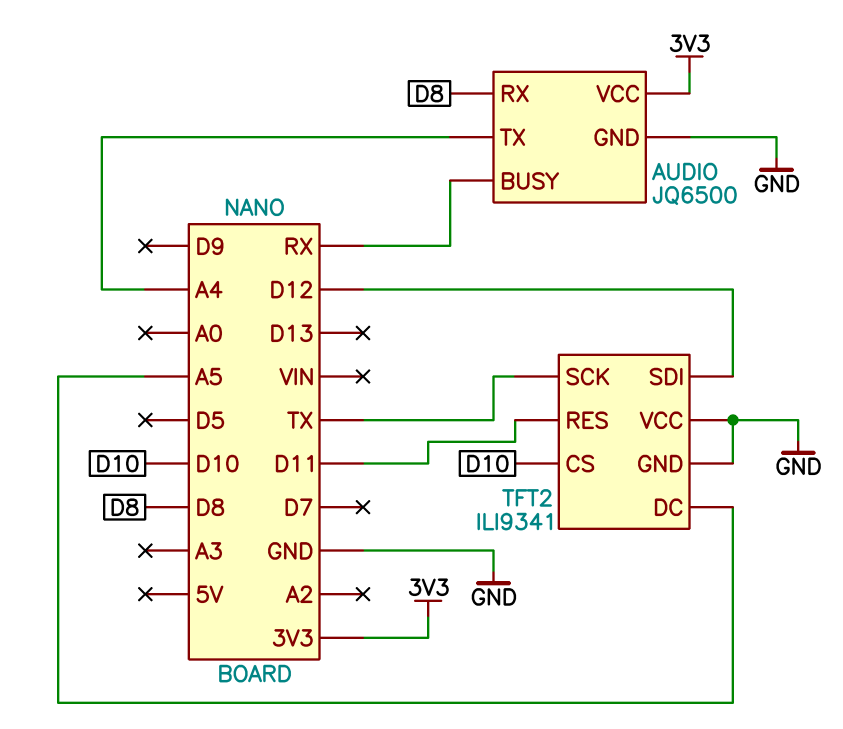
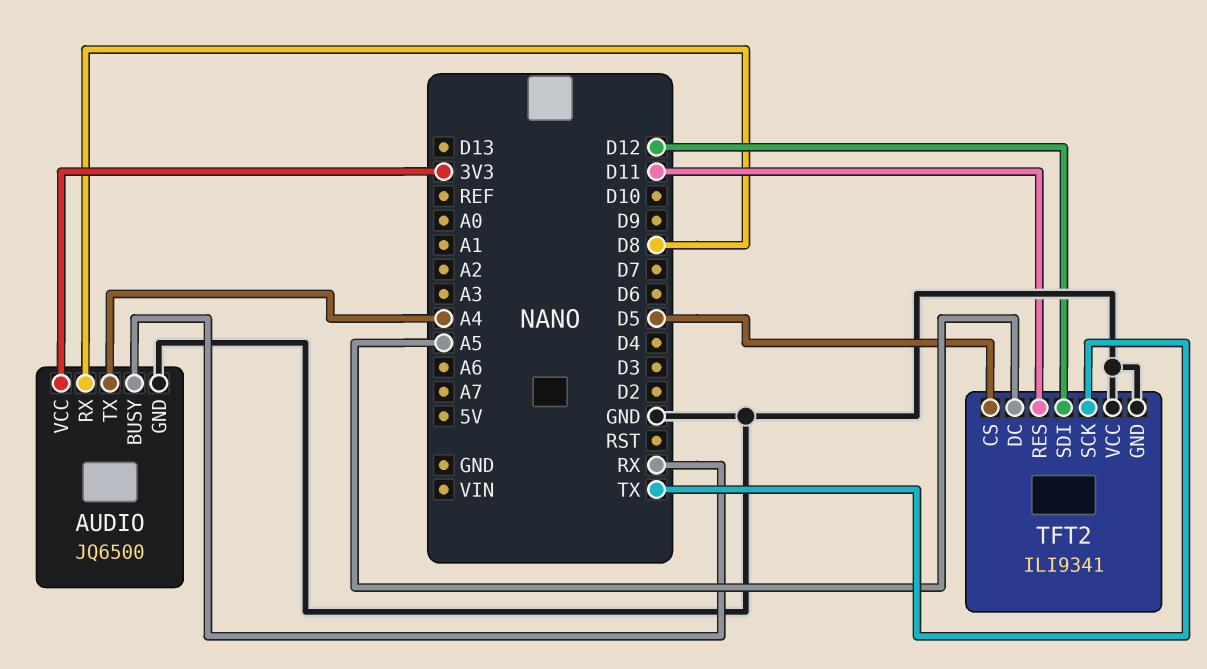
TFT2 pin CS: D10 -> D5

